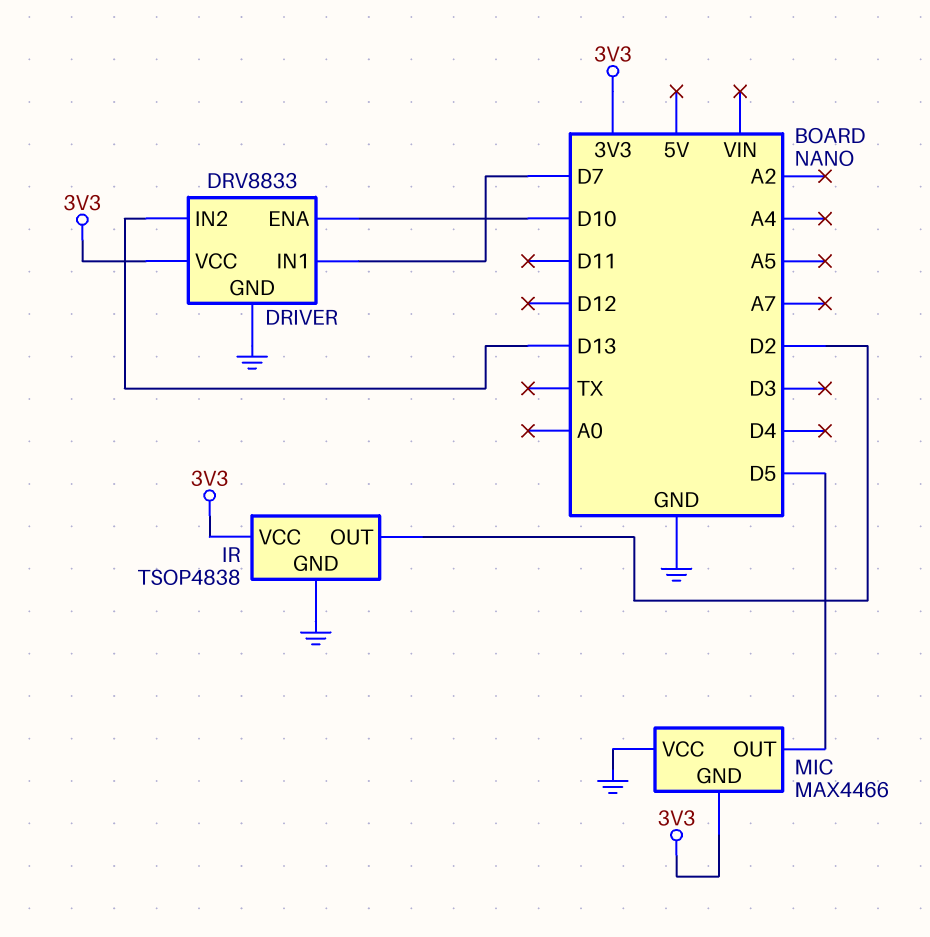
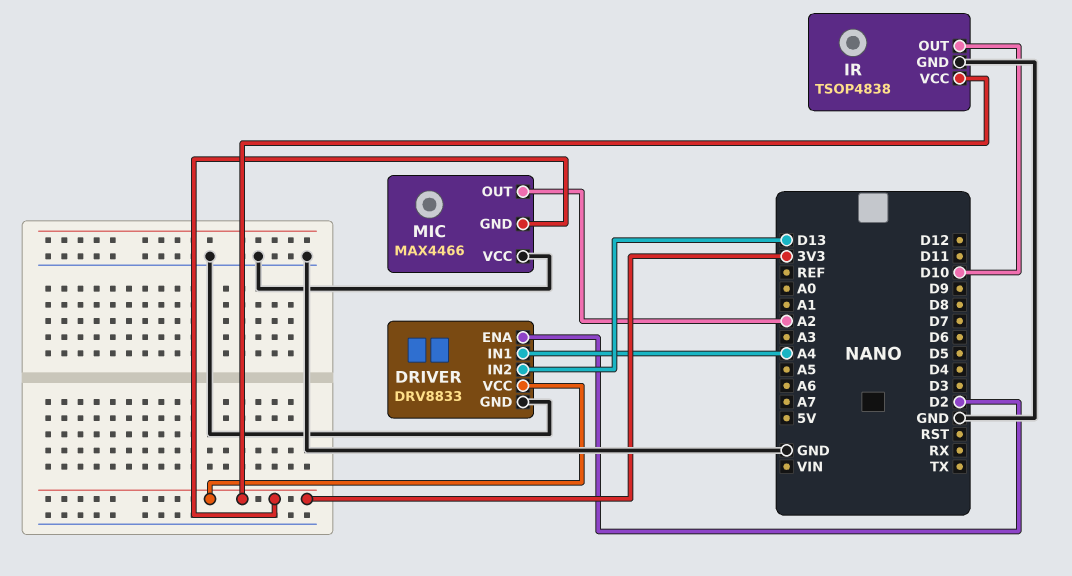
DRIVER pin ENA: D10 -> D2
DRIVER pin IN1: D7 -> A4
IR pin OUT: D2 -> D10
MIC pin OUT: D5 -> A2

